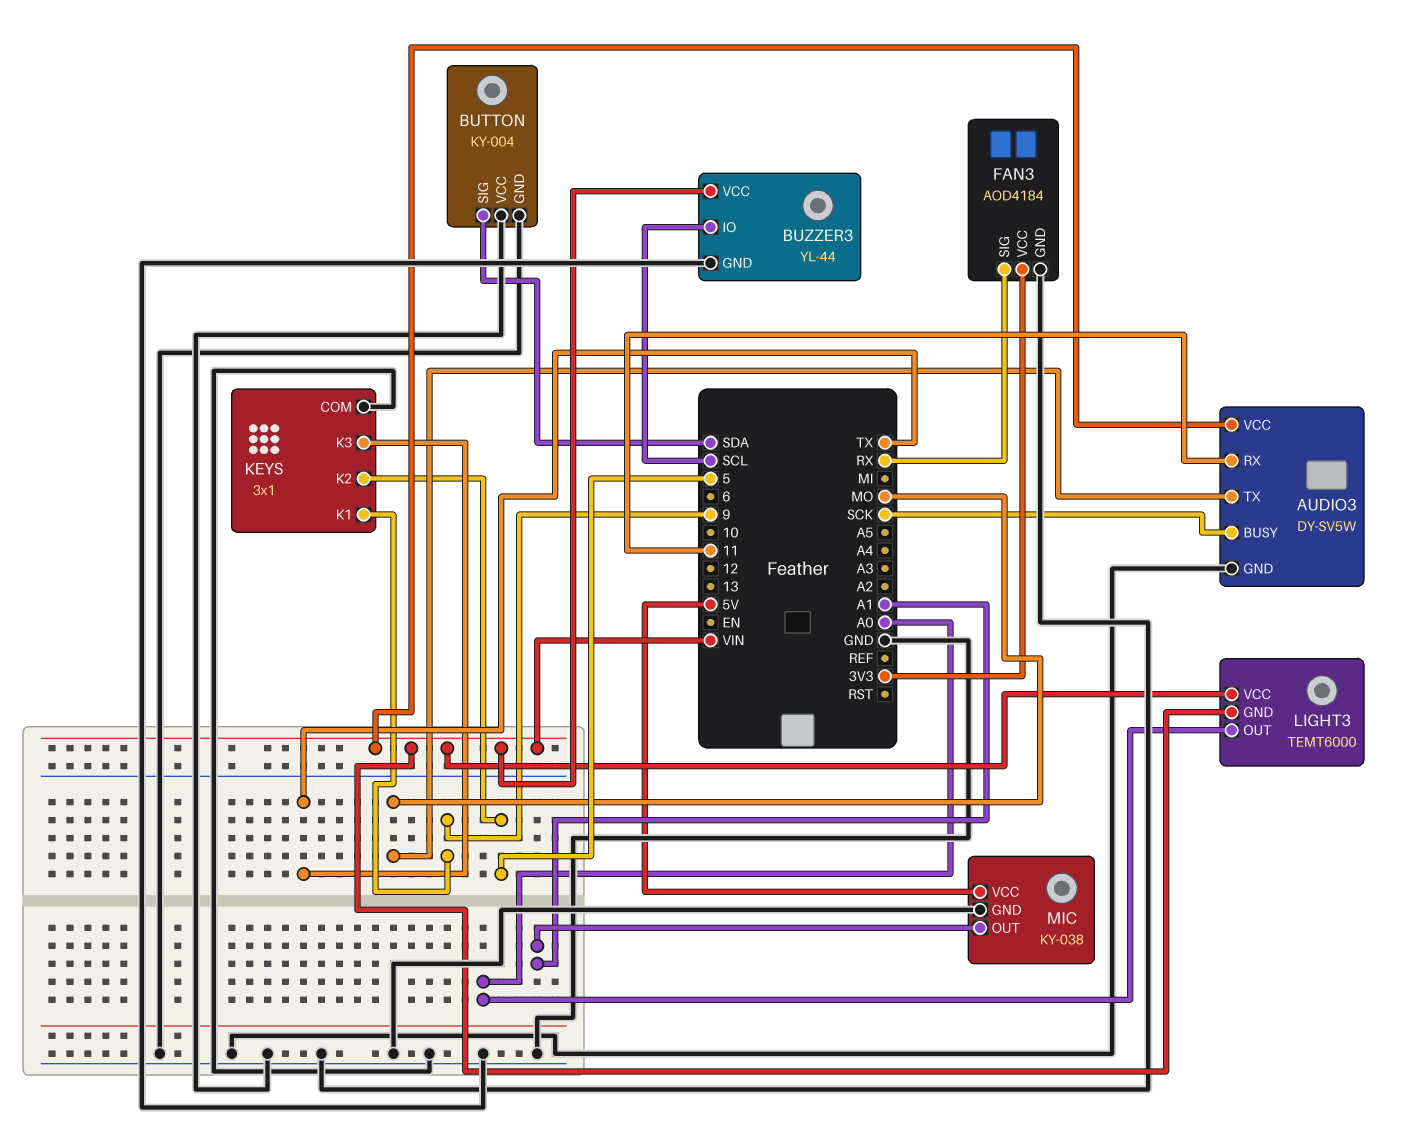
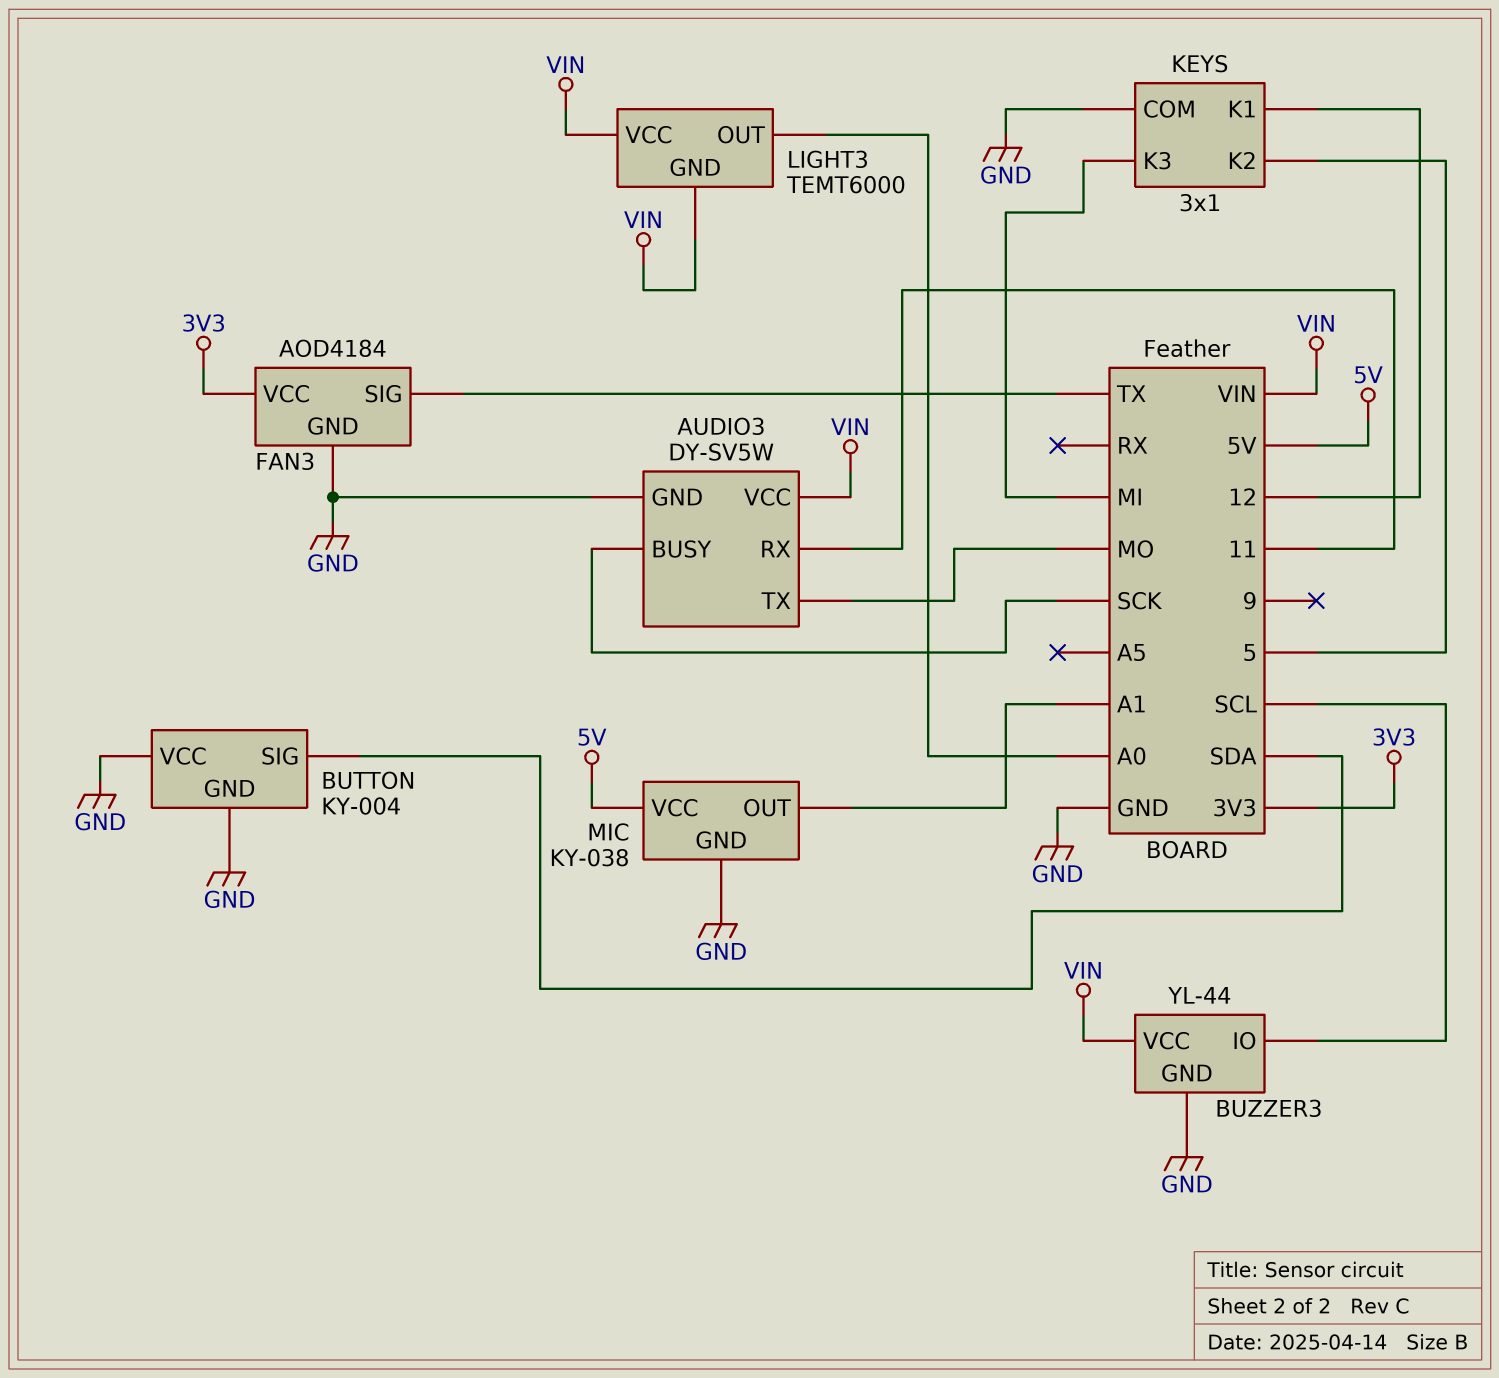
FAN3 pin SIG: RX -> TX
KEYS pin K1: 9 -> 12
KEYS pin K3: TX -> MI

